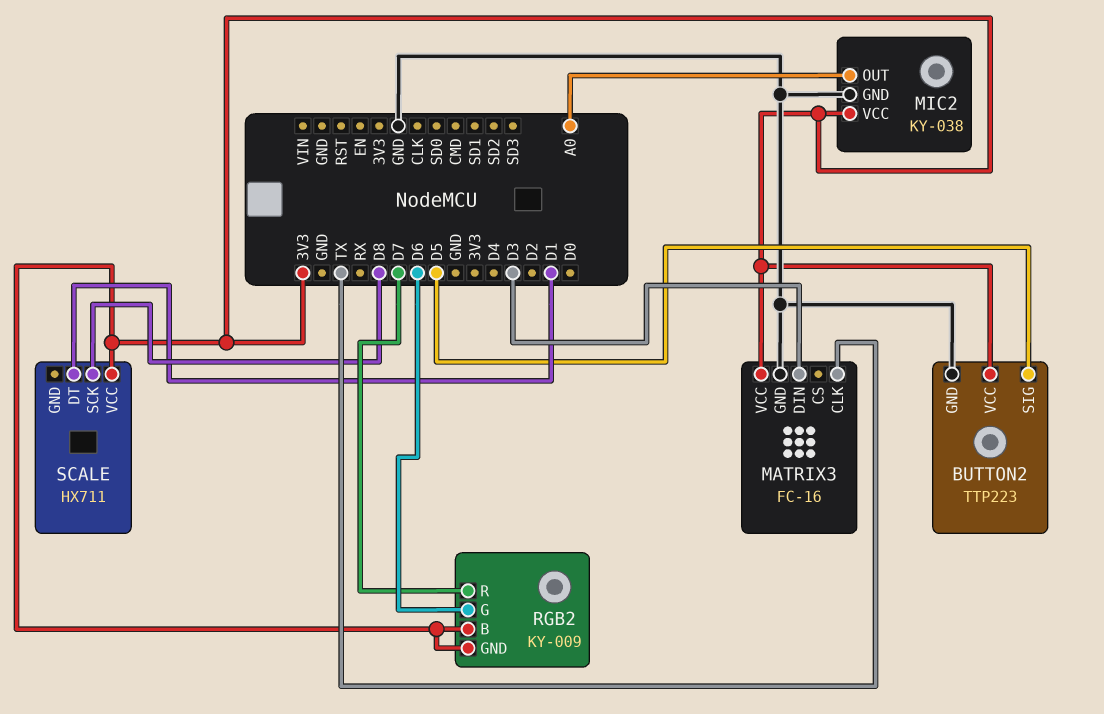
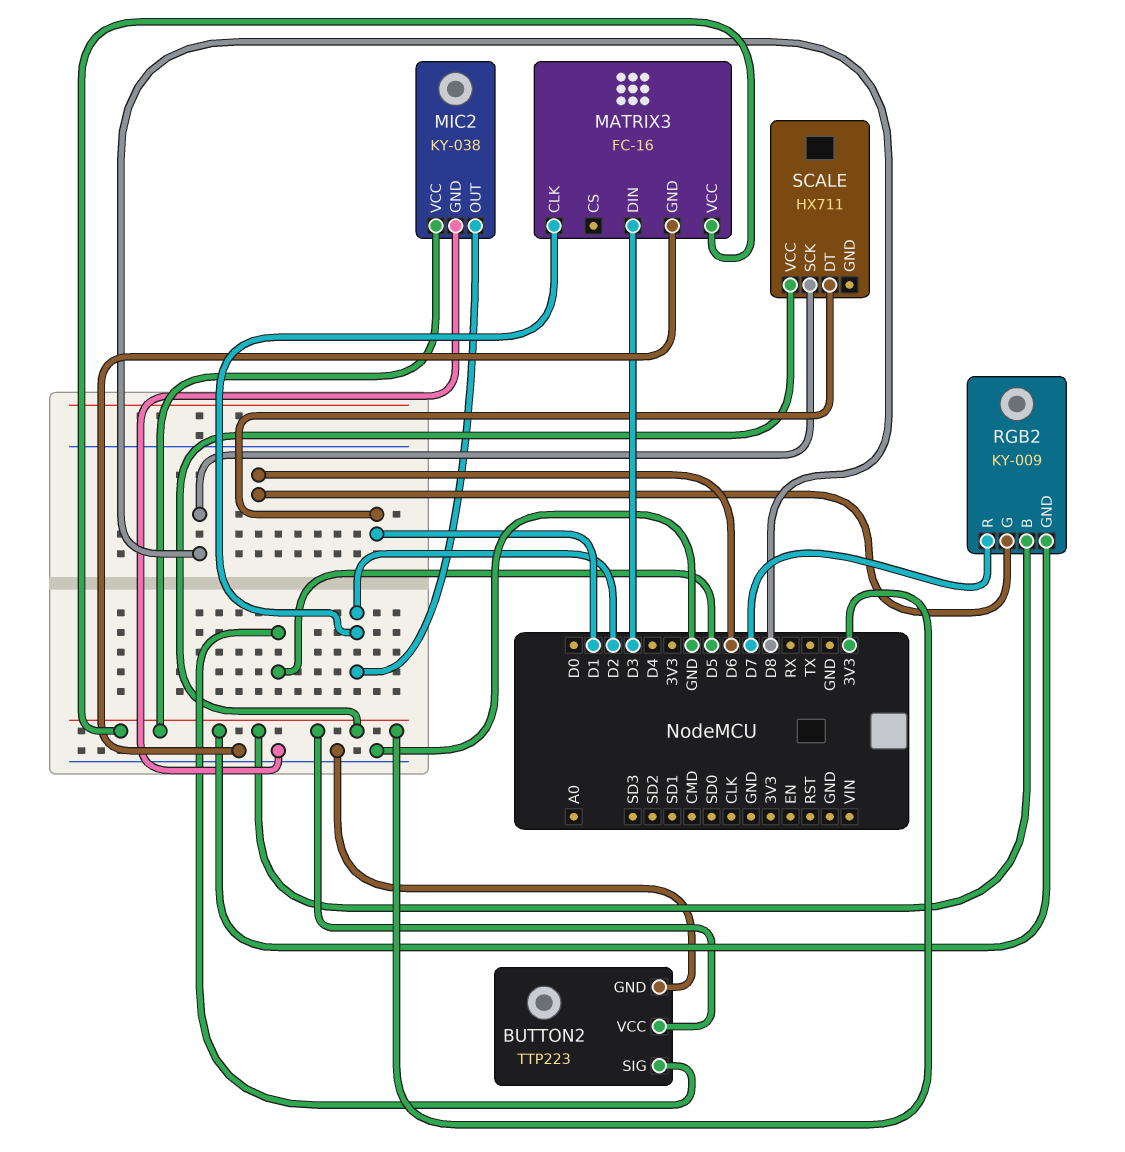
MATRIX3 pin CLK: TX -> D2
MIC2 pin OUT: A0 -> D2

